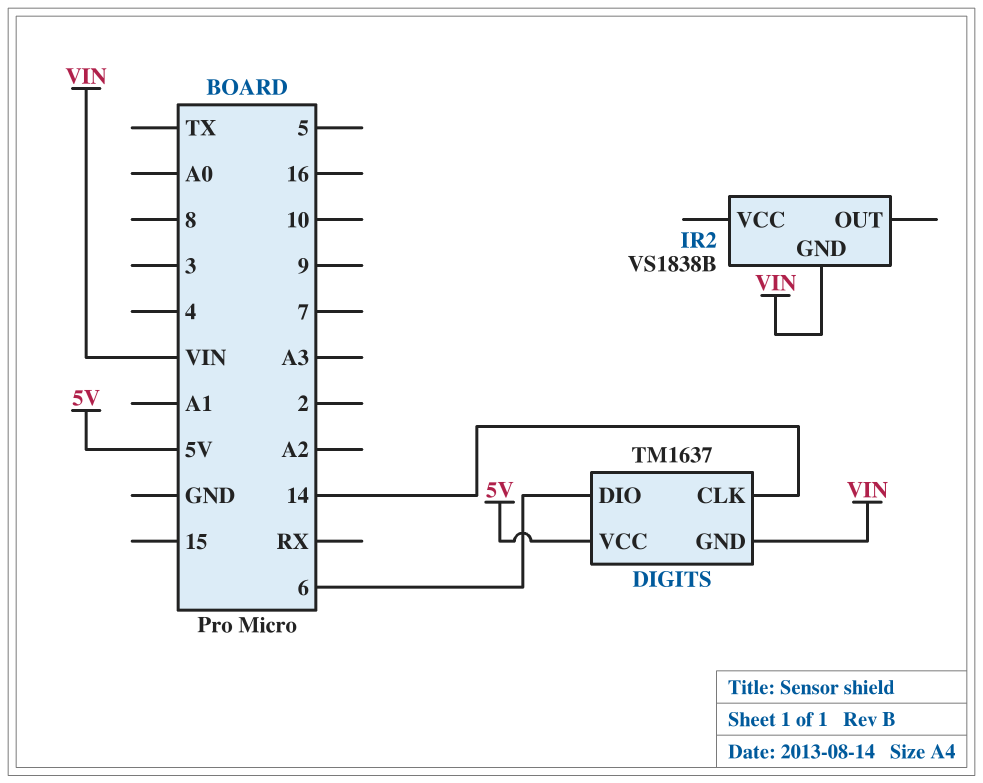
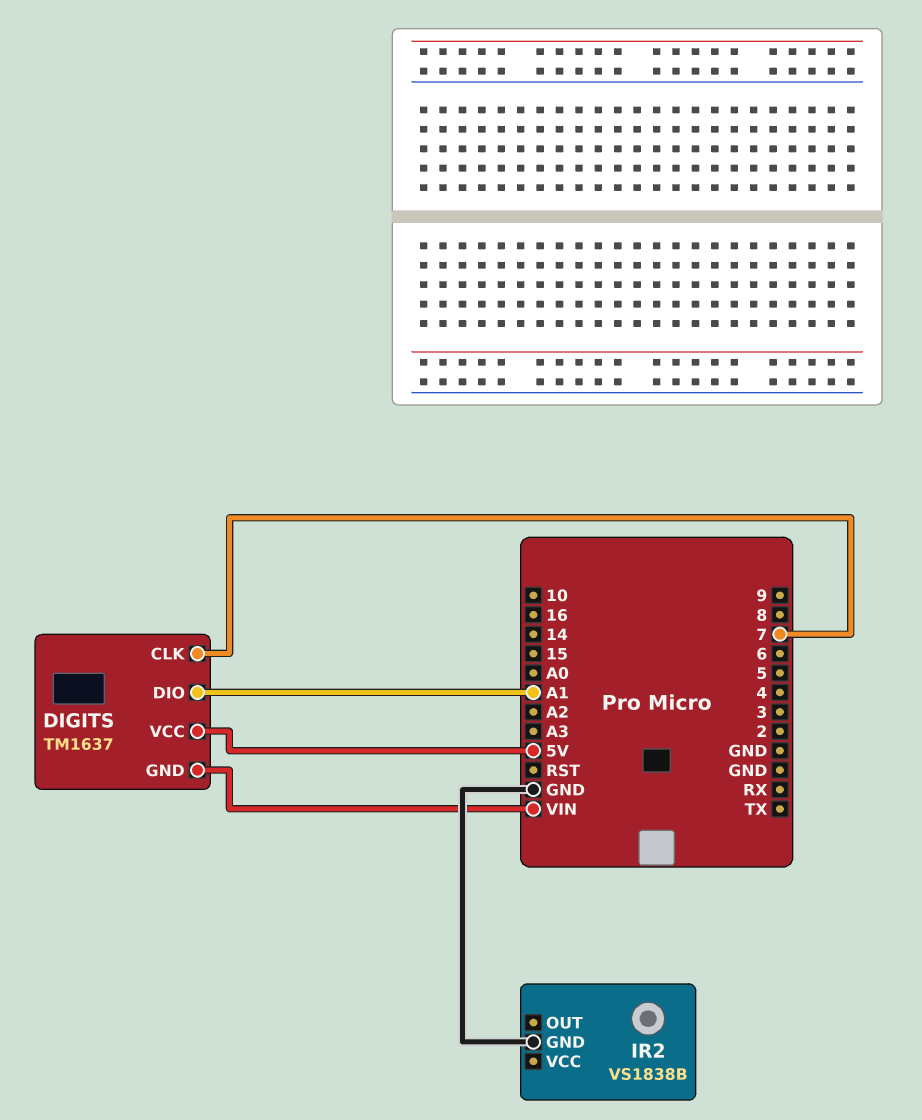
DIGITS pin CLK: 14 -> 7
DIGITS pin DIO: 6 -> A1
IR2 pin GND: VIN -> GND

